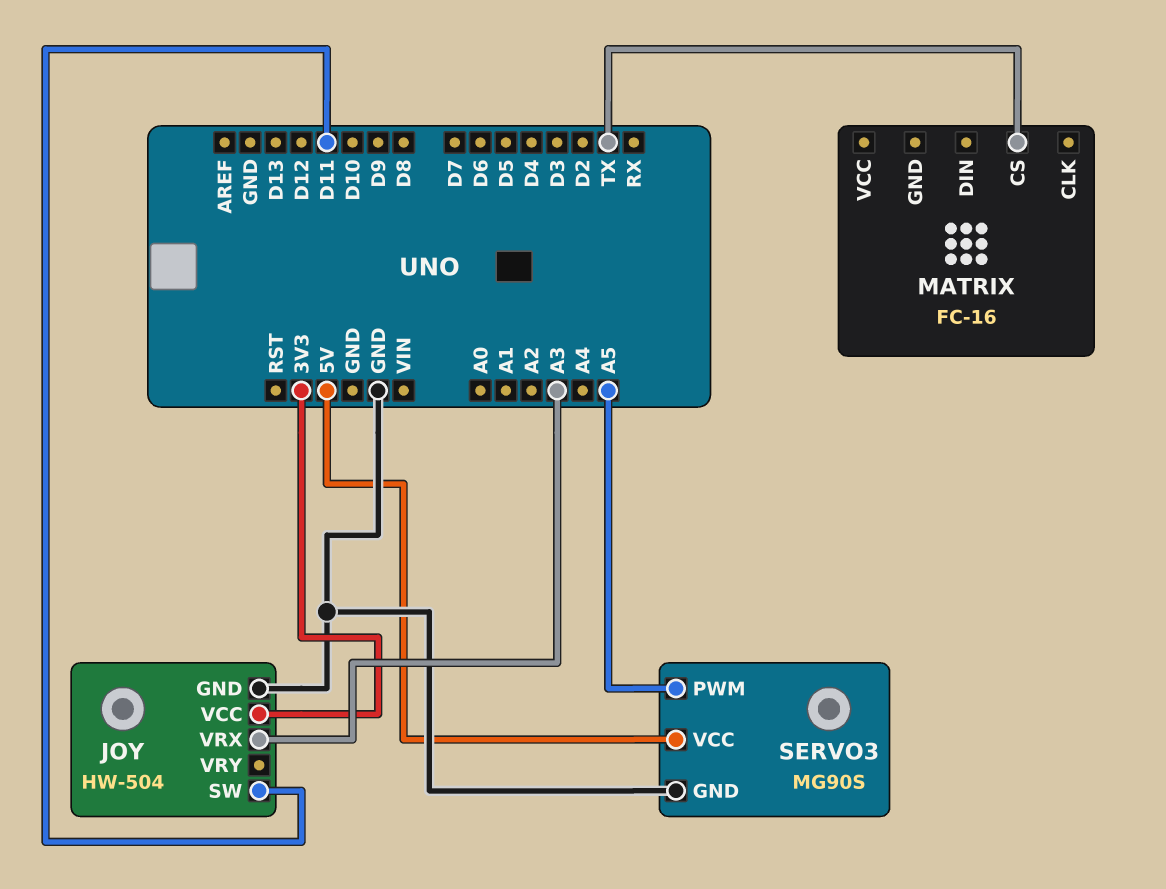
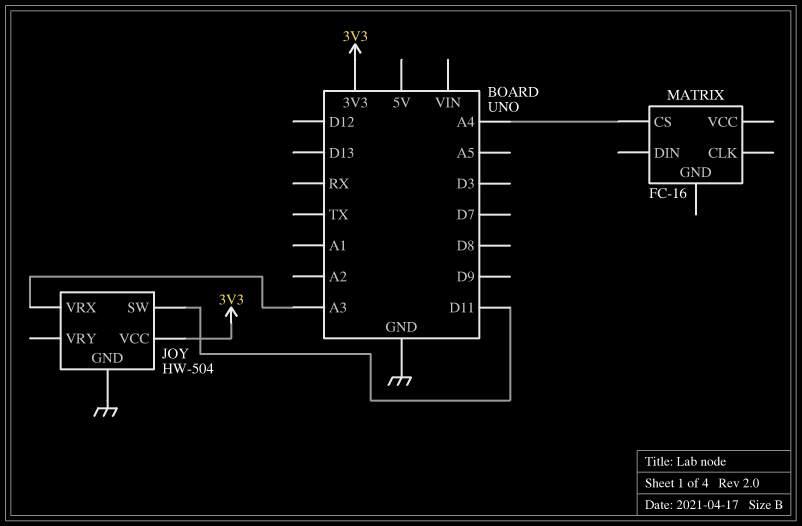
MATRIX pin CS: TX -> A4
SERVO3: MG90S -> none
SERVO3 pin GND: GND -> none
SERVO3 pin PWM: A5 -> none
SERVO3 pin VCC: 5V -> none

